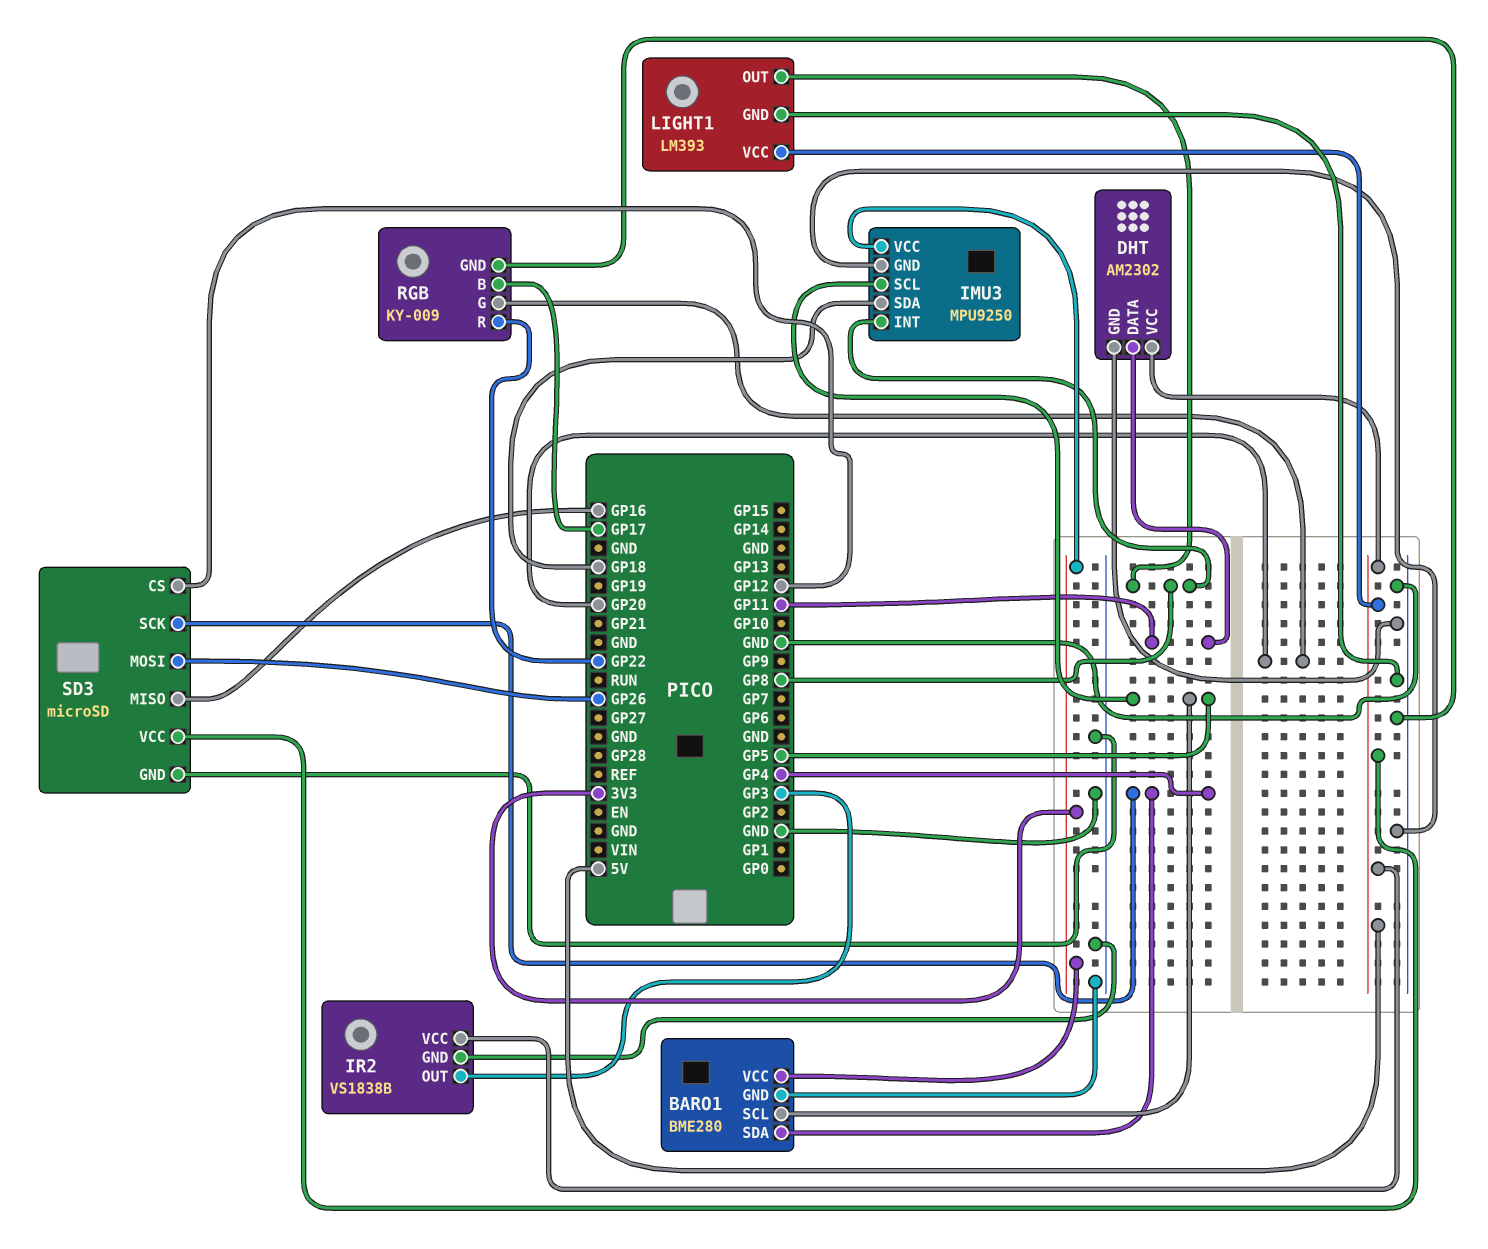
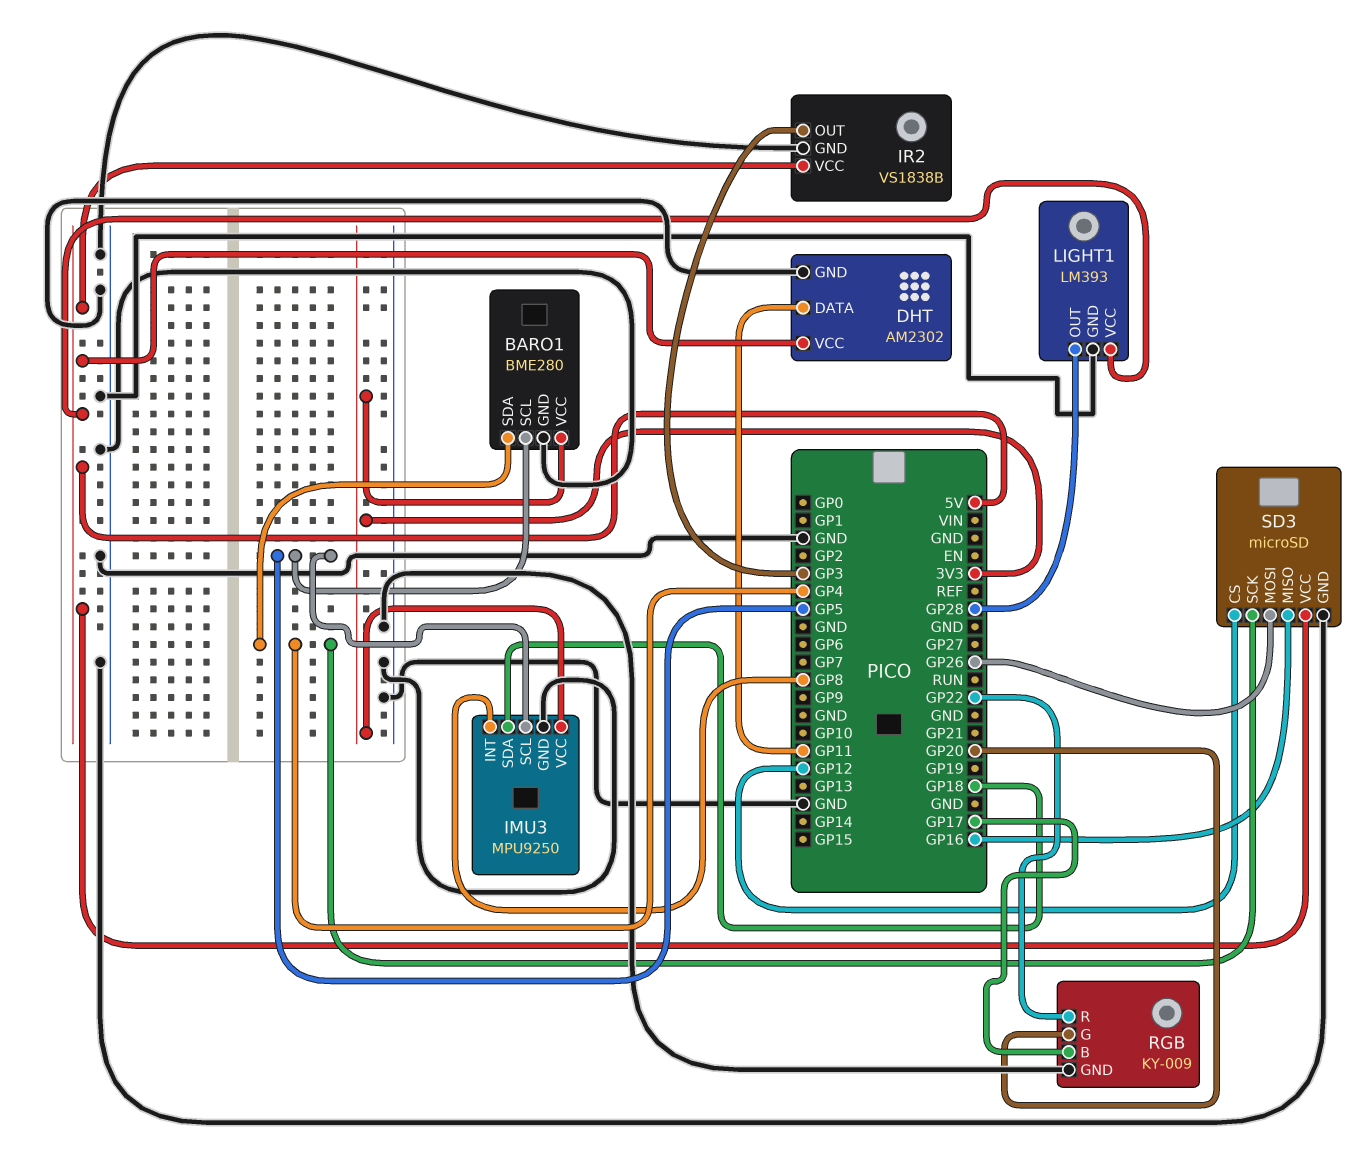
LIGHT1 pin OUT: GP8 -> GP28

